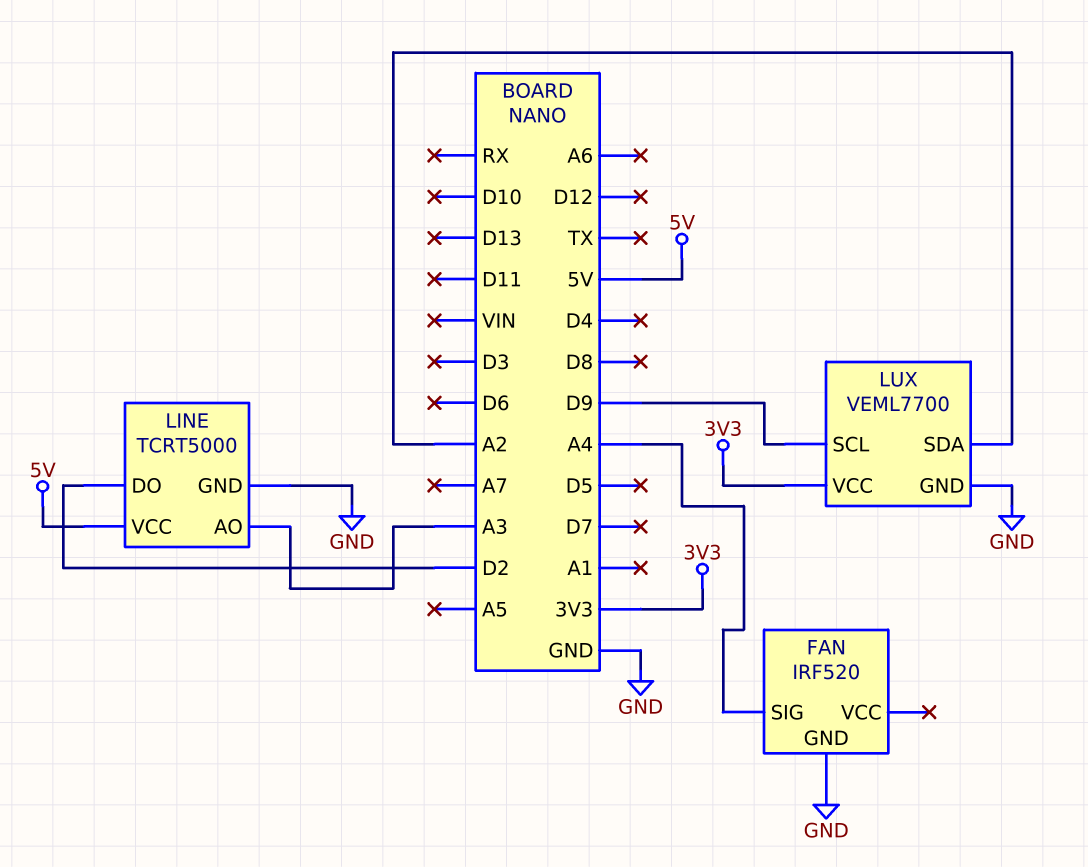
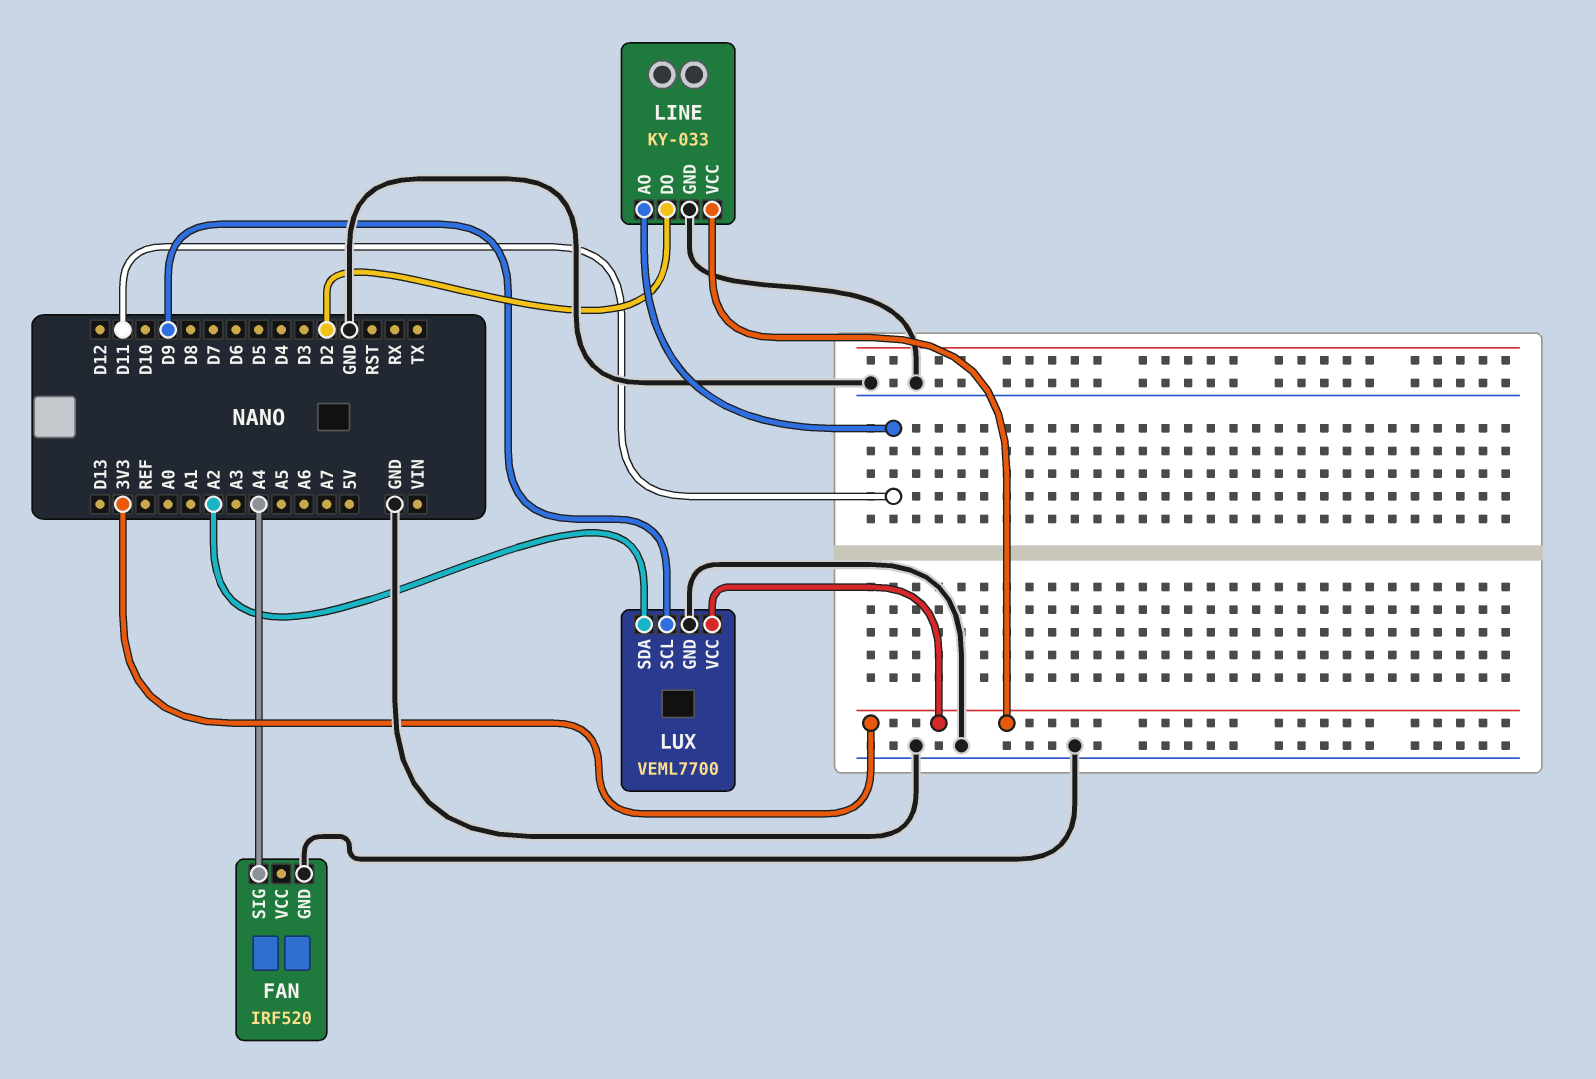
LINE: TCRT5000 -> KY-033
LINE pin AO: A3 -> D11
LINE pin VCC: 5V -> 3V3

